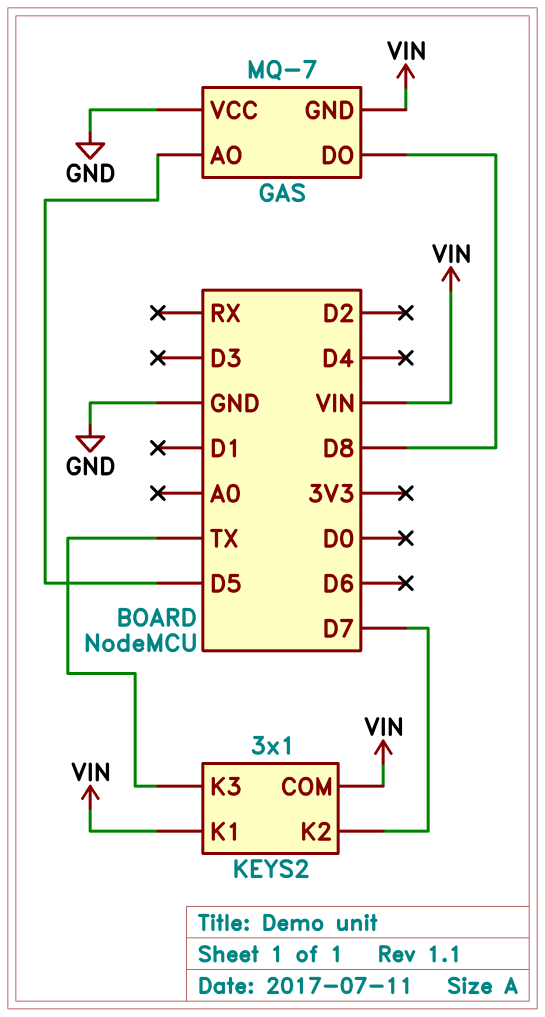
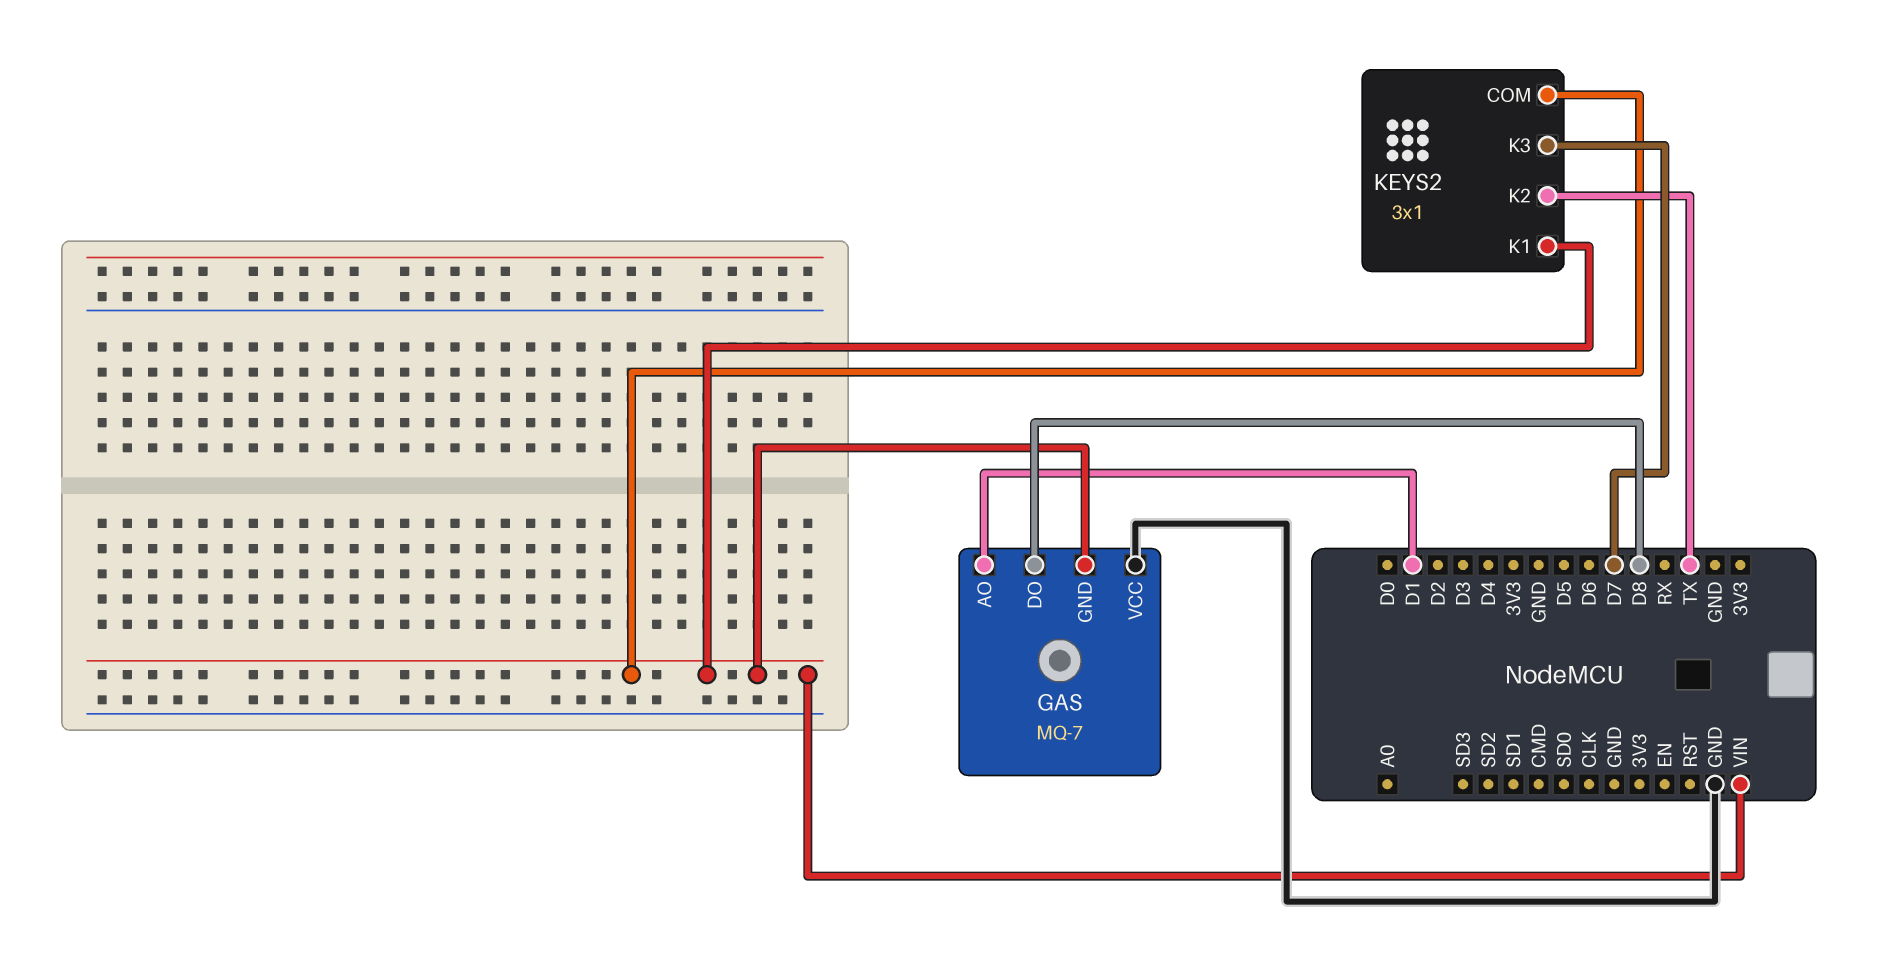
GAS pin AO: D5 -> D1
KEYS2 pin K2: D7 -> TX
KEYS2 pin K3: TX -> D7

